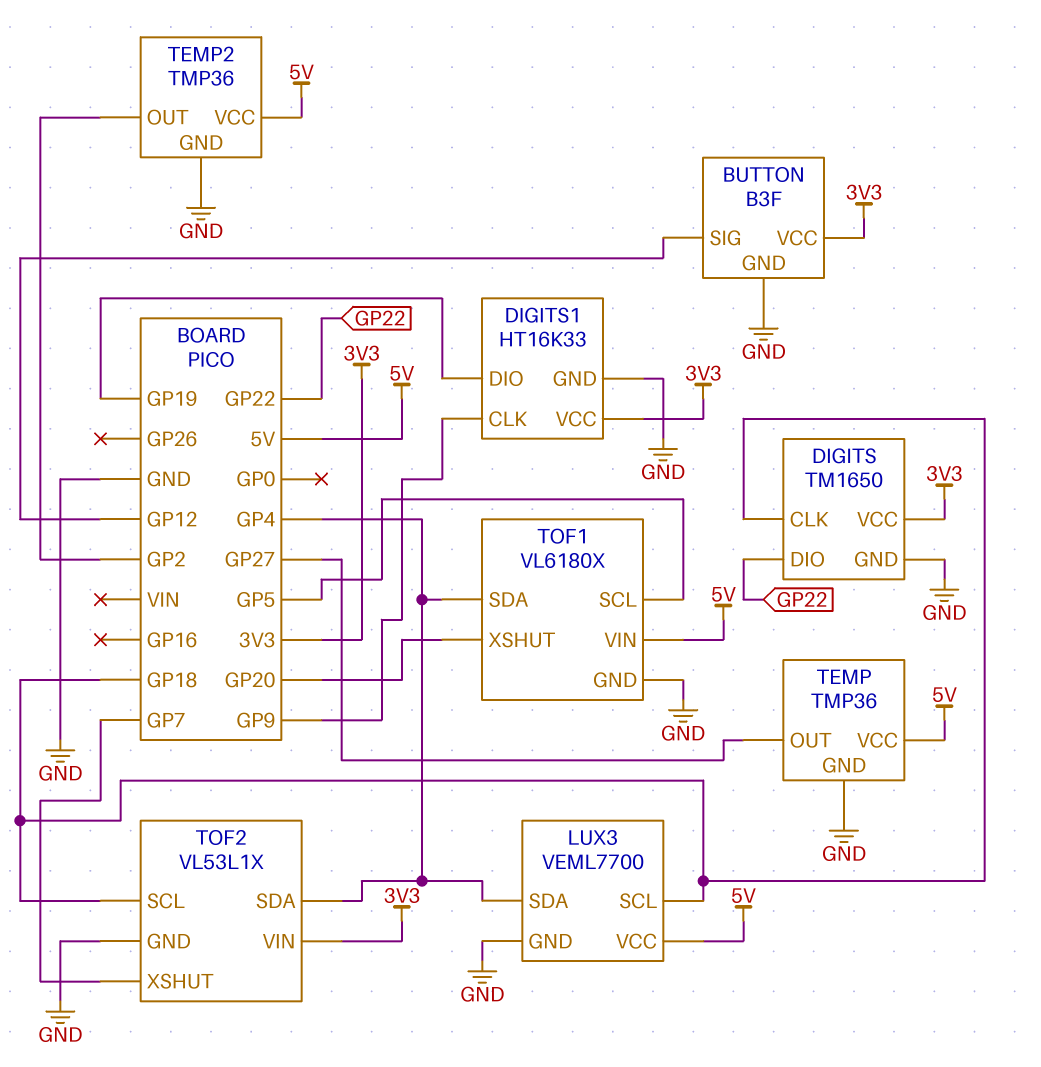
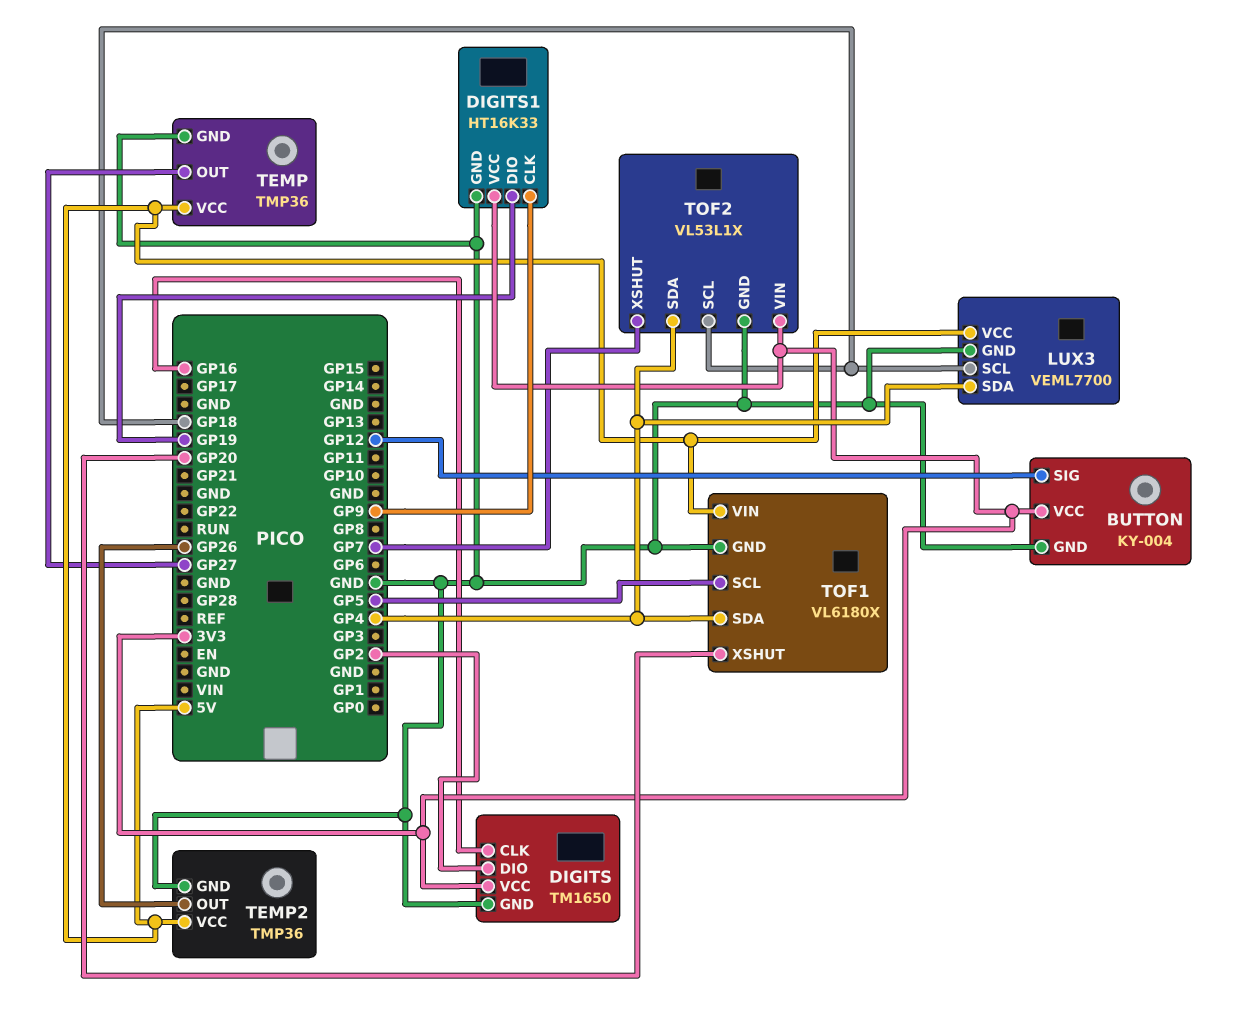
BUTTON: B3F -> KY-004
DIGITS pin CLK: GP18 -> GP16
DIGITS pin DIO: GP22 -> GP2
TEMP2 pin OUT: GP2 -> GP26

